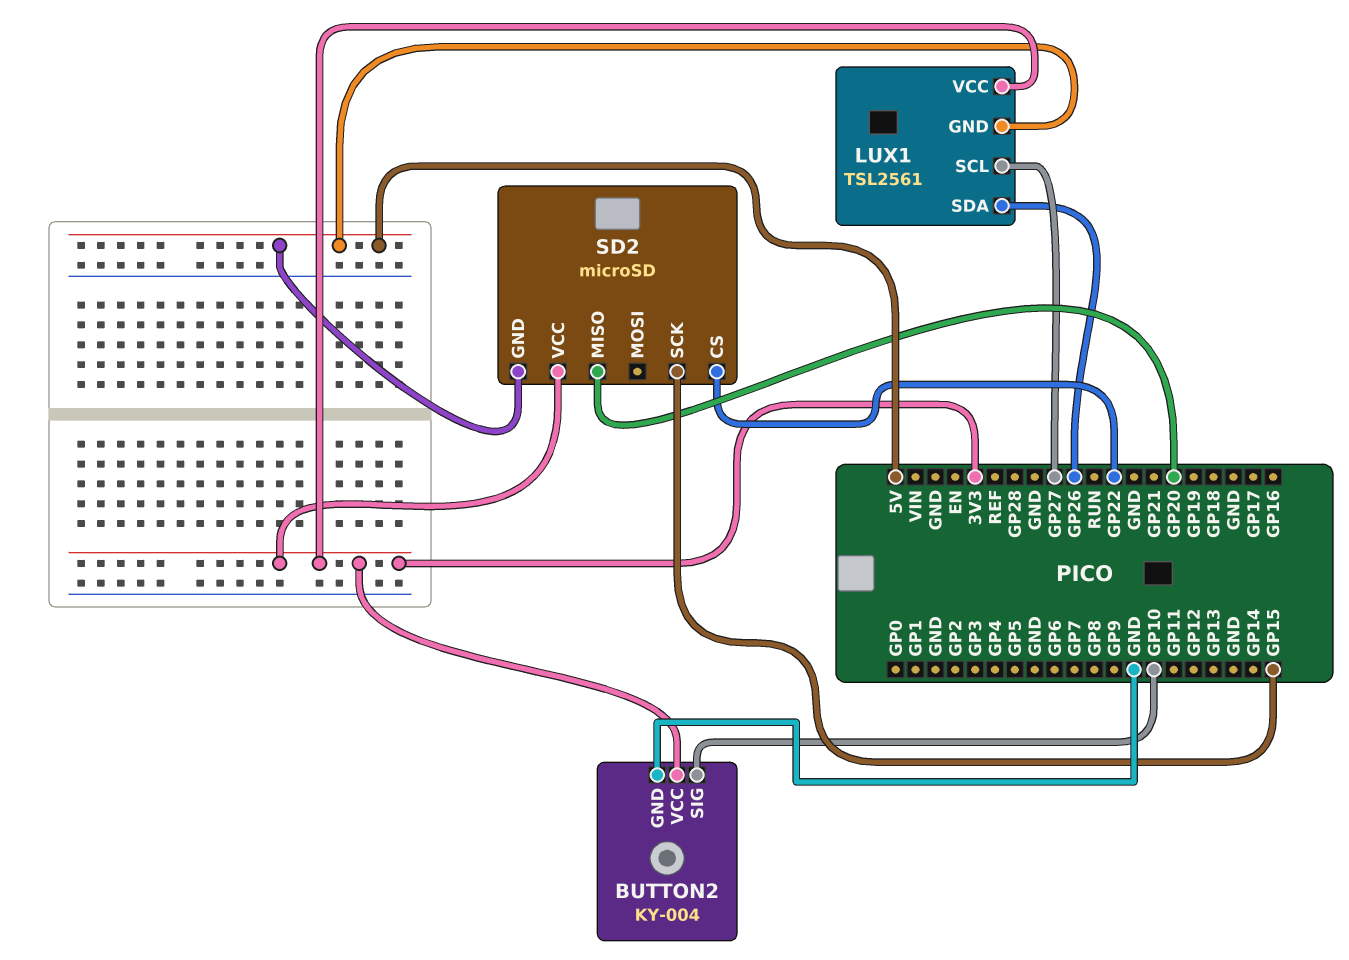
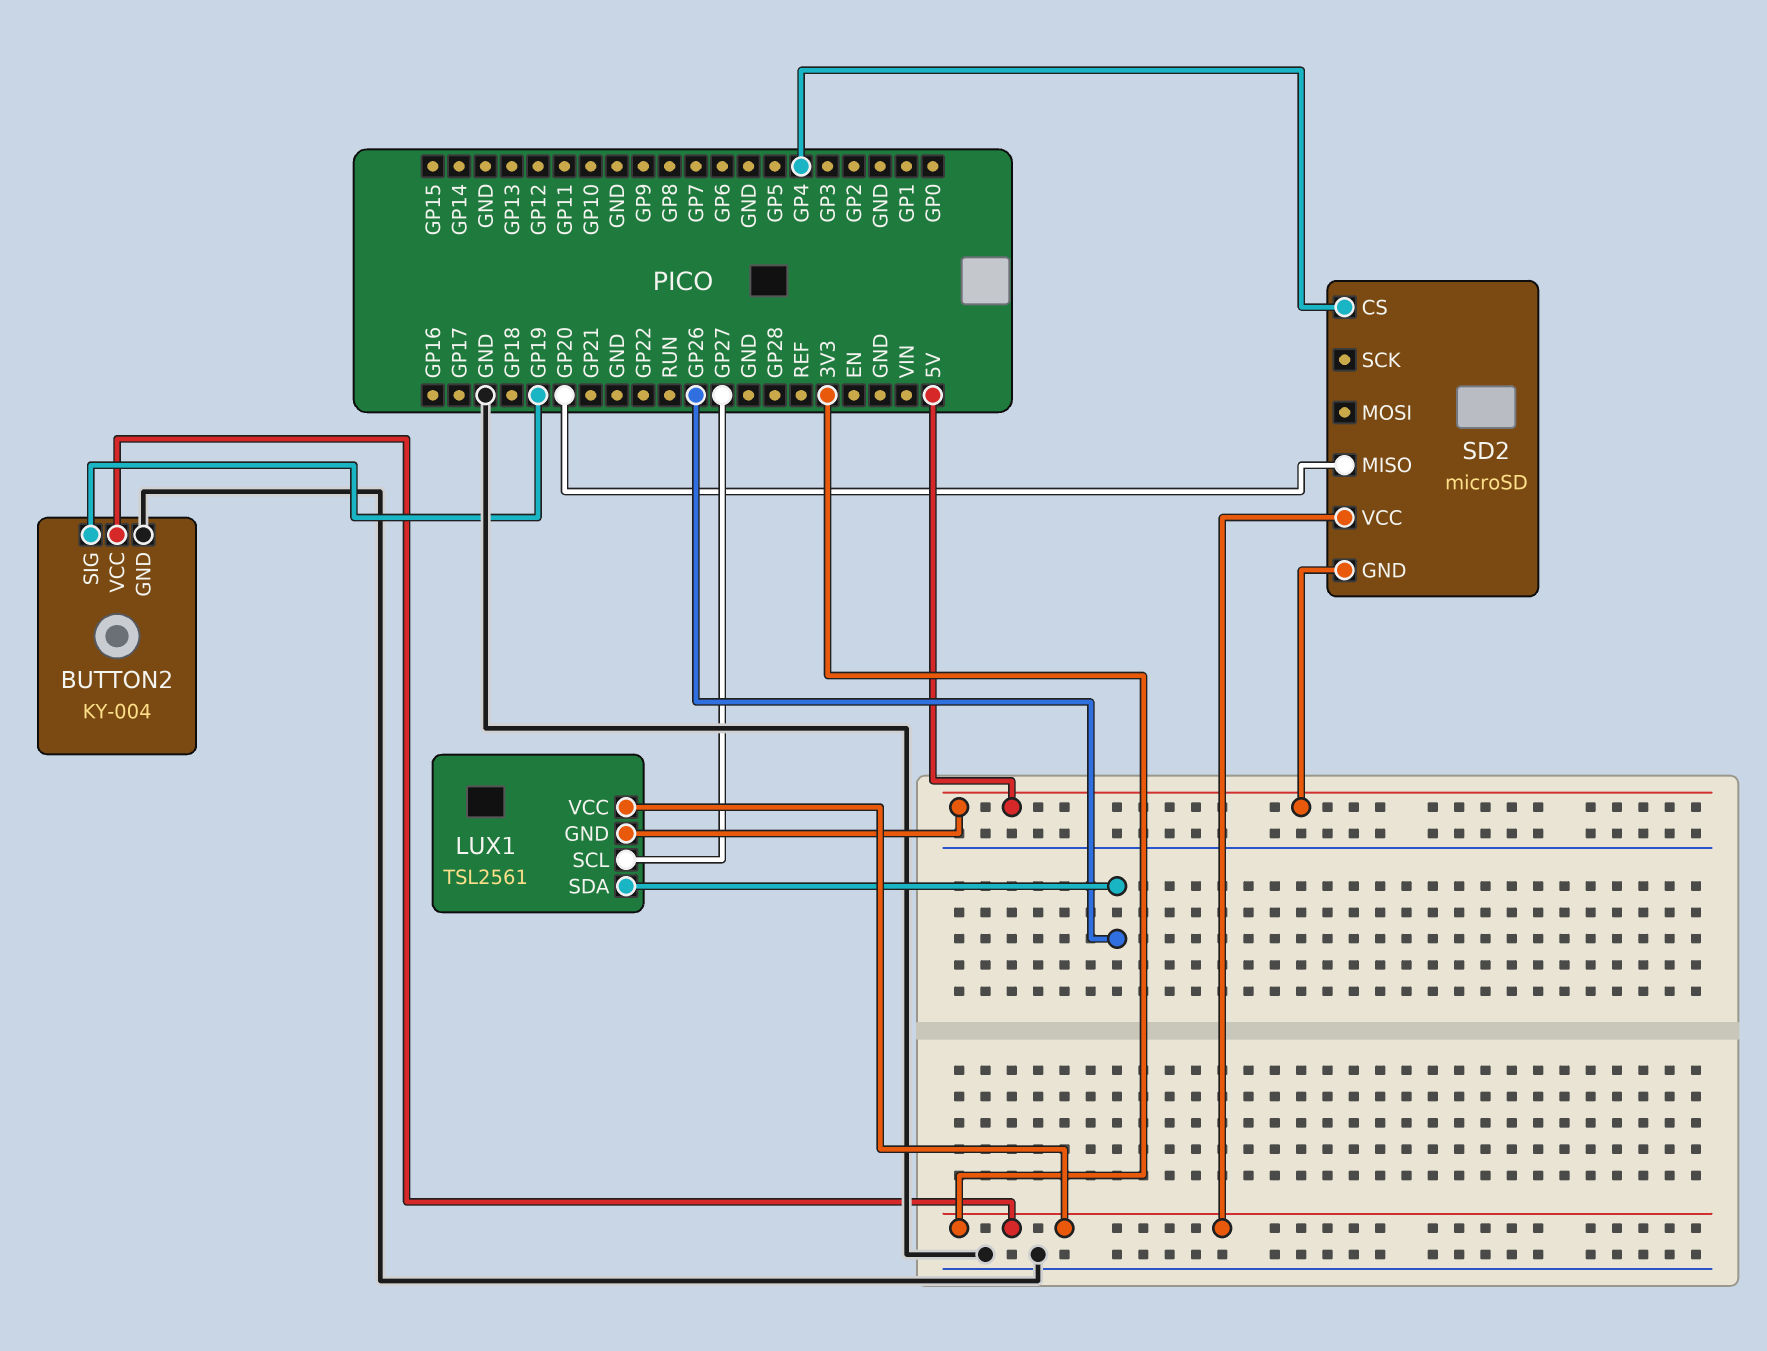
BUTTON2 pin SIG: GP10 -> GP19
SD2 pin CS: GP22 -> GP4
SD2 pin SCK: GP15 -> none

